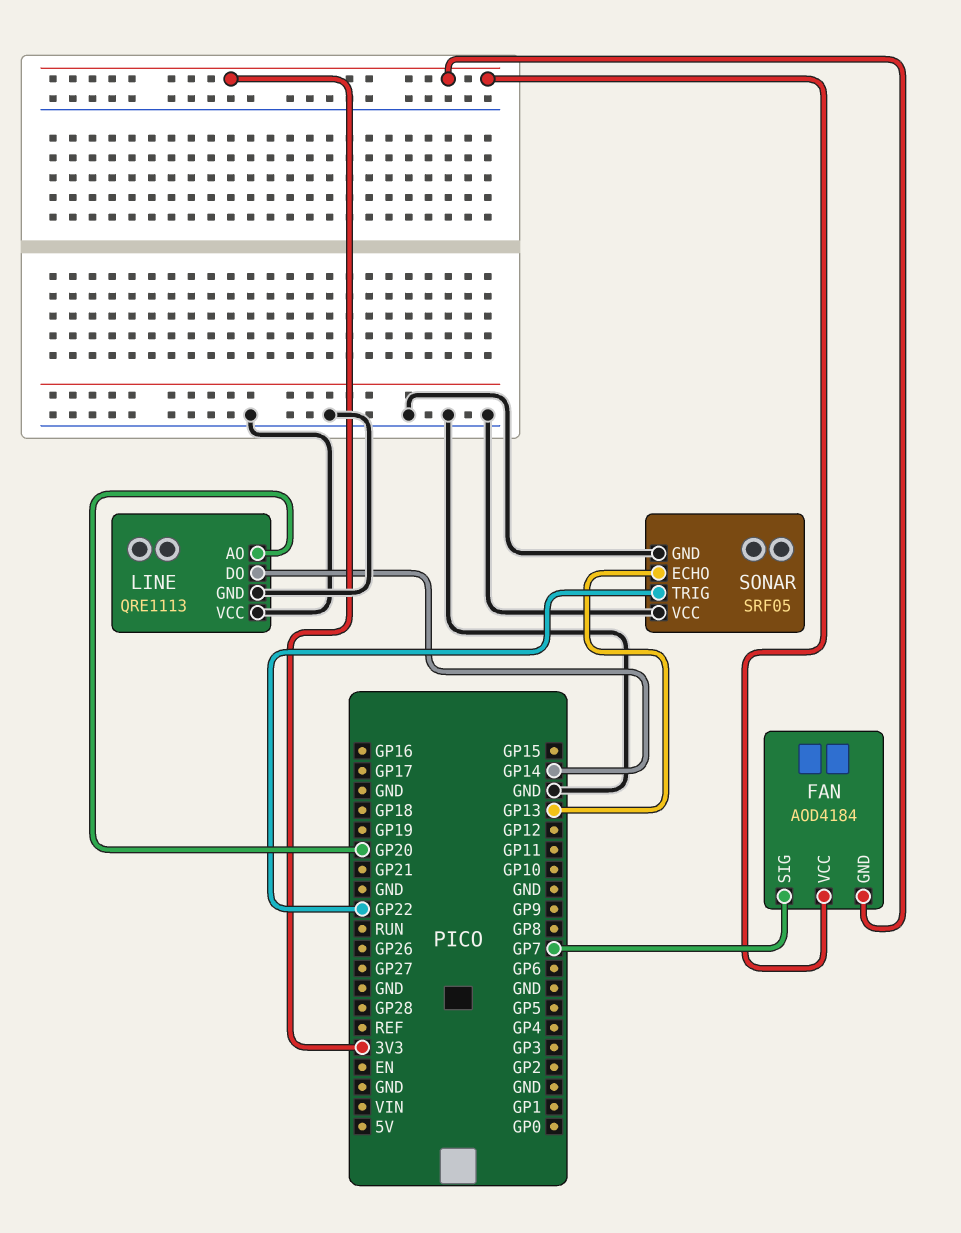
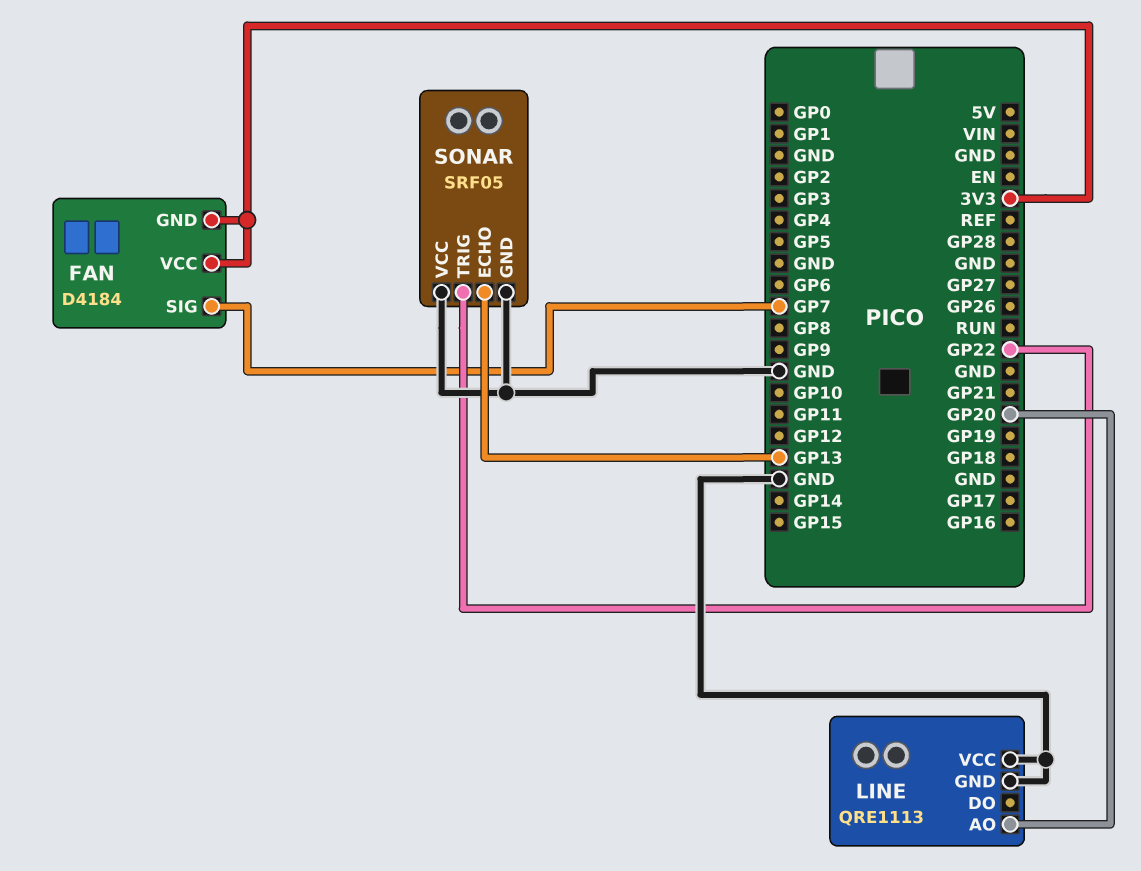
FAN: AOD4184 -> D4184
LINE pin DO: GP14 -> none

